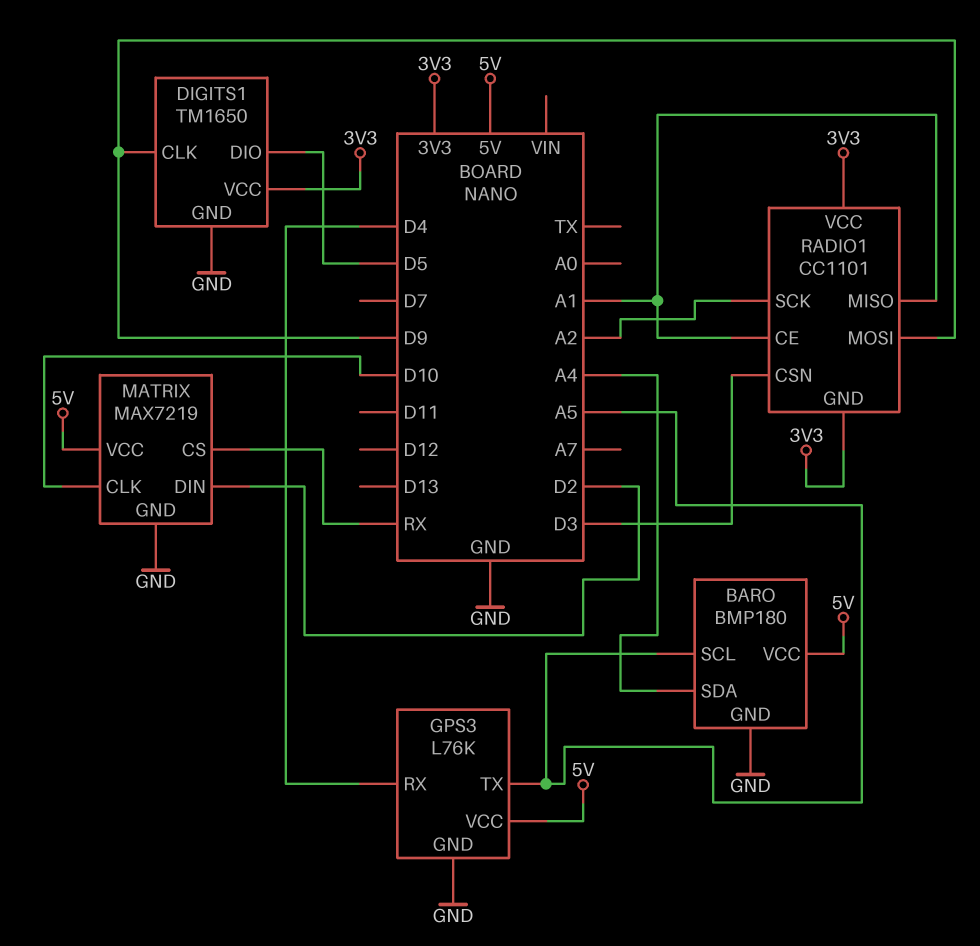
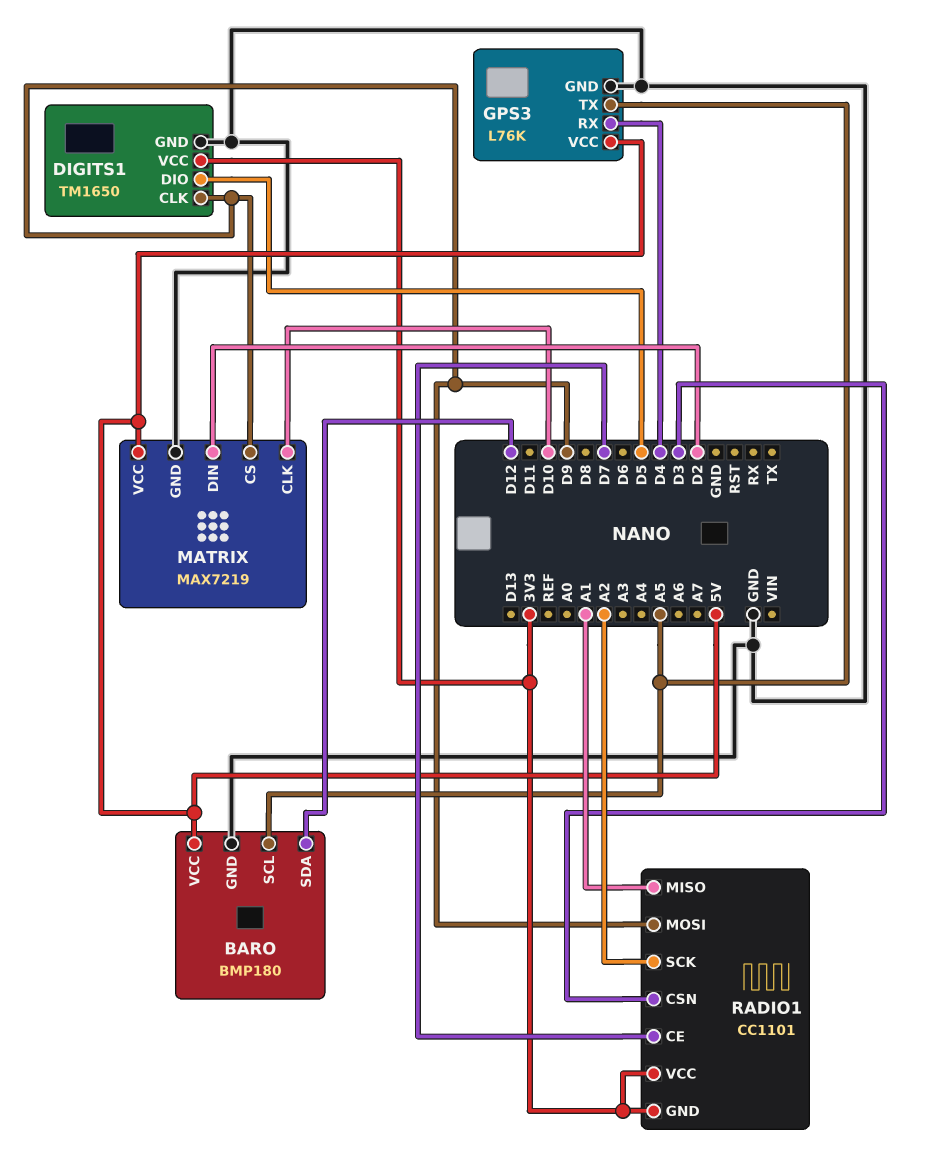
BARO pin SDA: A4 -> D12
MATRIX pin CS: RX -> D9
RADIO1 pin CE: A1 -> D7

